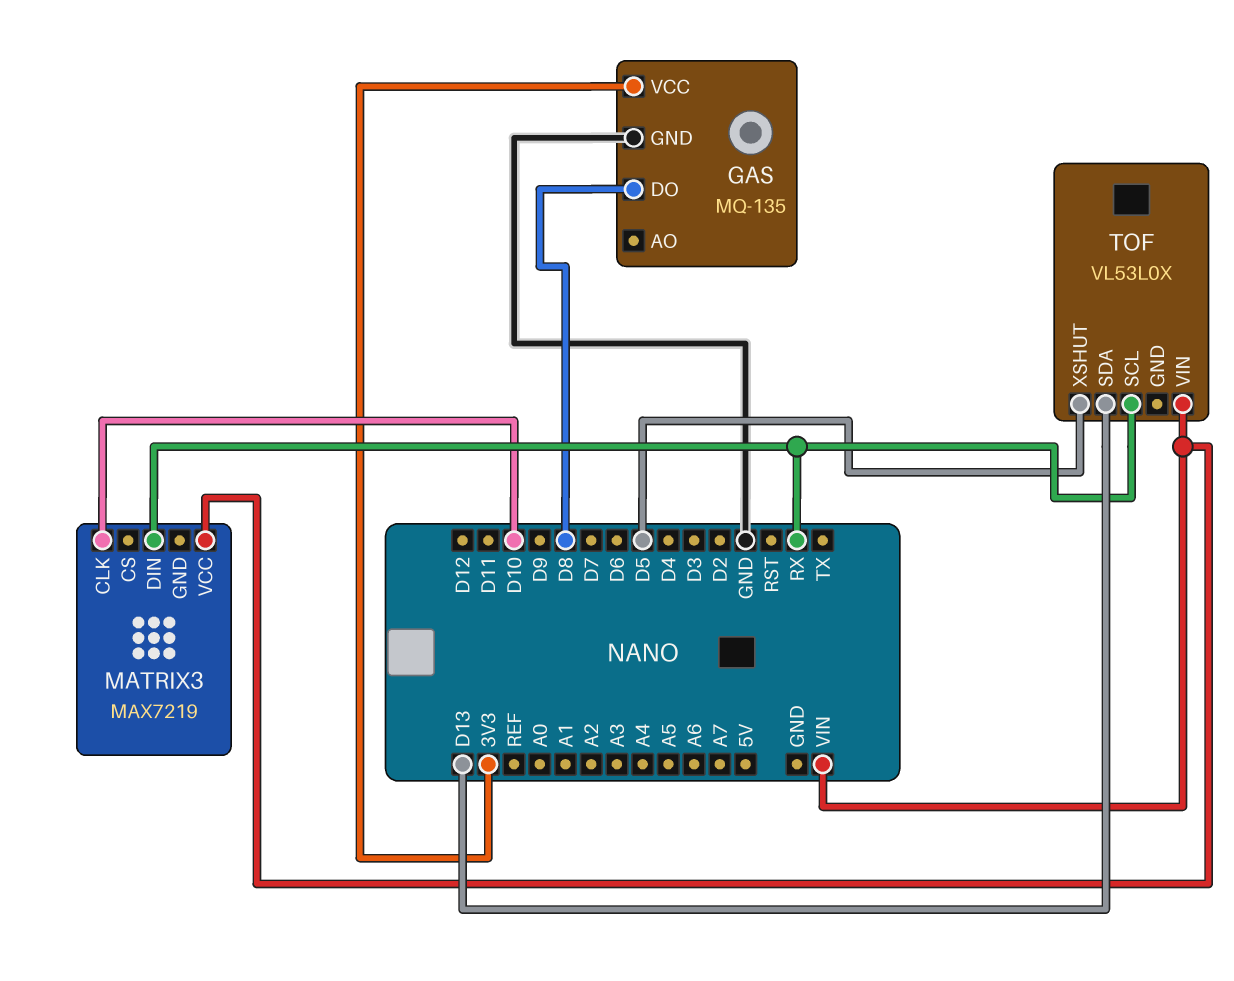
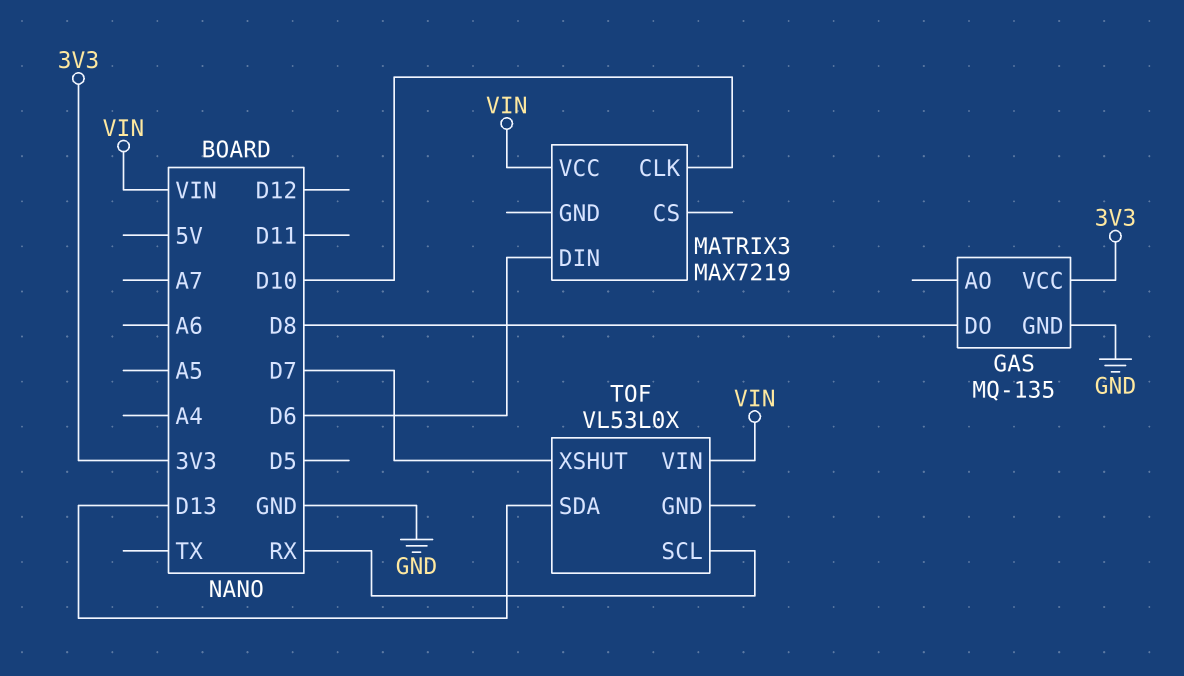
MATRIX3 pin DIN: RX -> D6
TOF pin XSHUT: D5 -> D7

